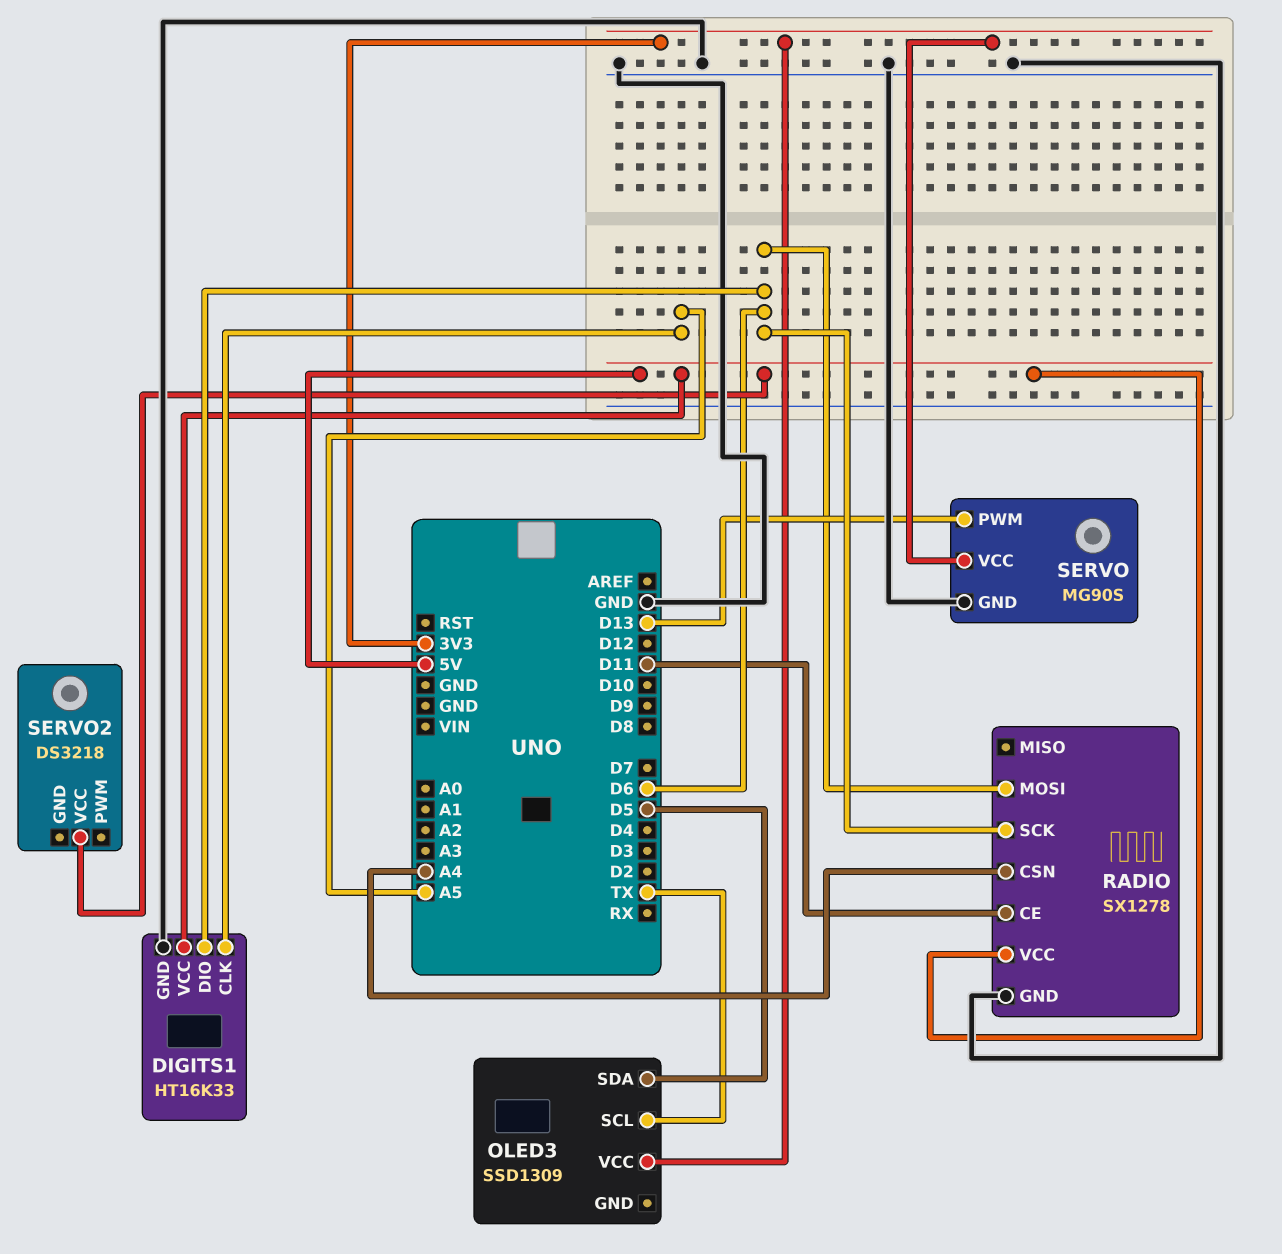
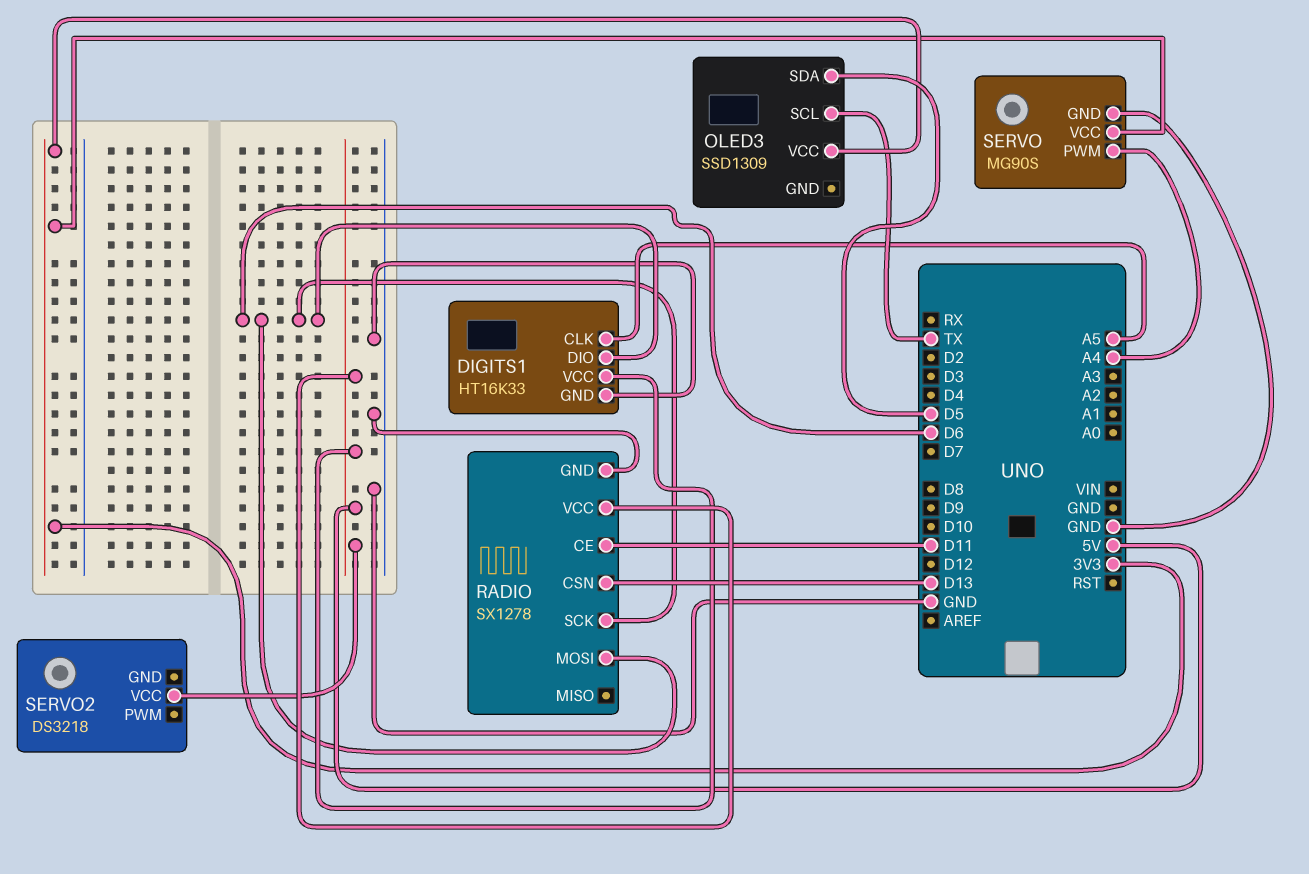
RADIO pin CSN: A4 -> D13
SERVO pin PWM: D13 -> A4

